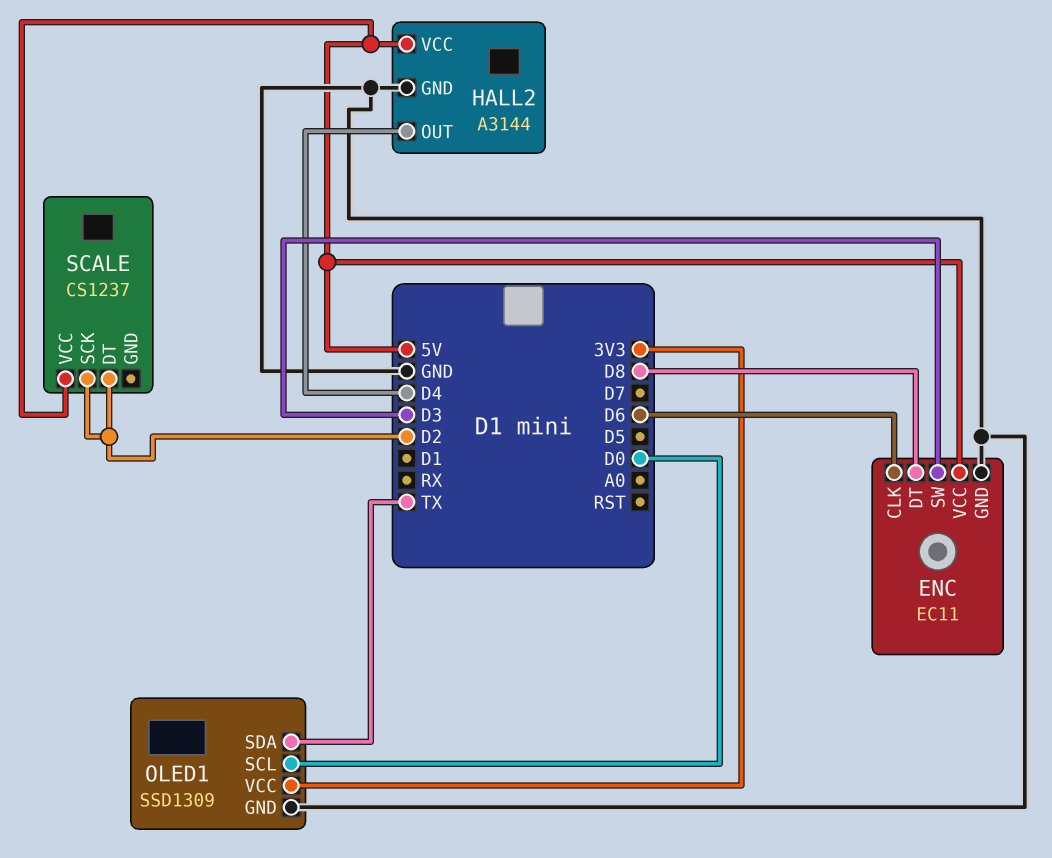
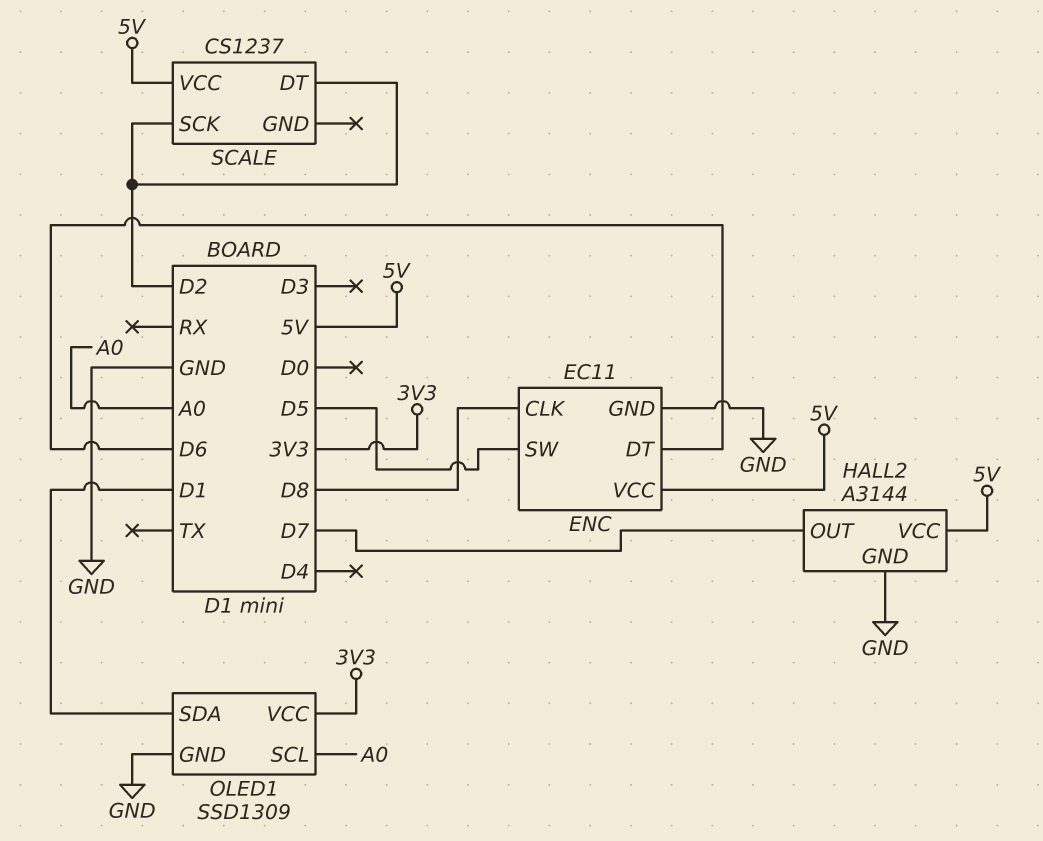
ENC pin CLK: D6 -> D8
ENC pin DT: D8 -> D6
ENC pin SW: D3 -> D5
HALL2 pin OUT: D4 -> D7
OLED1 pin SCL: D0 -> A0
OLED1 pin SDA: TX -> D1

